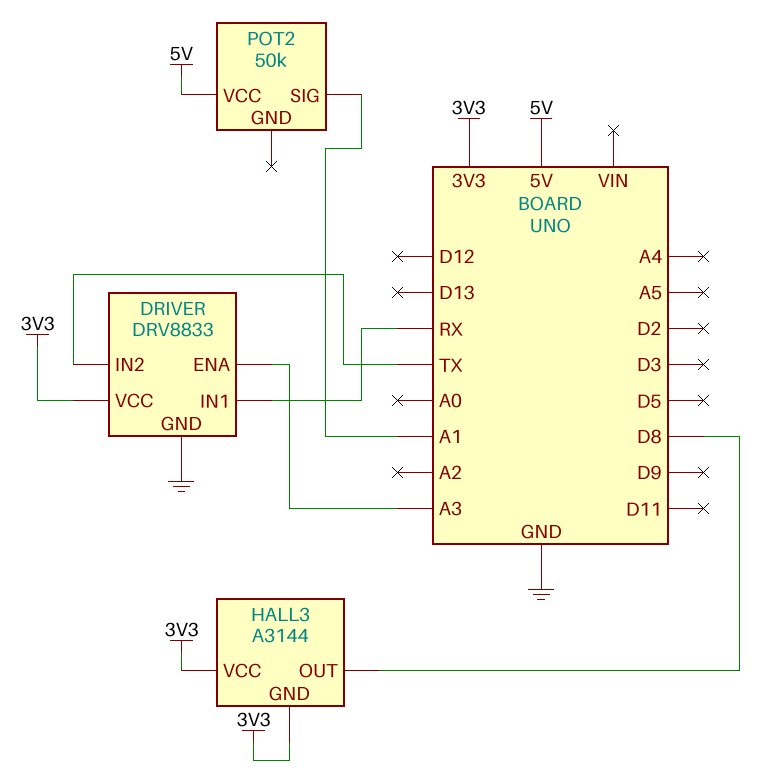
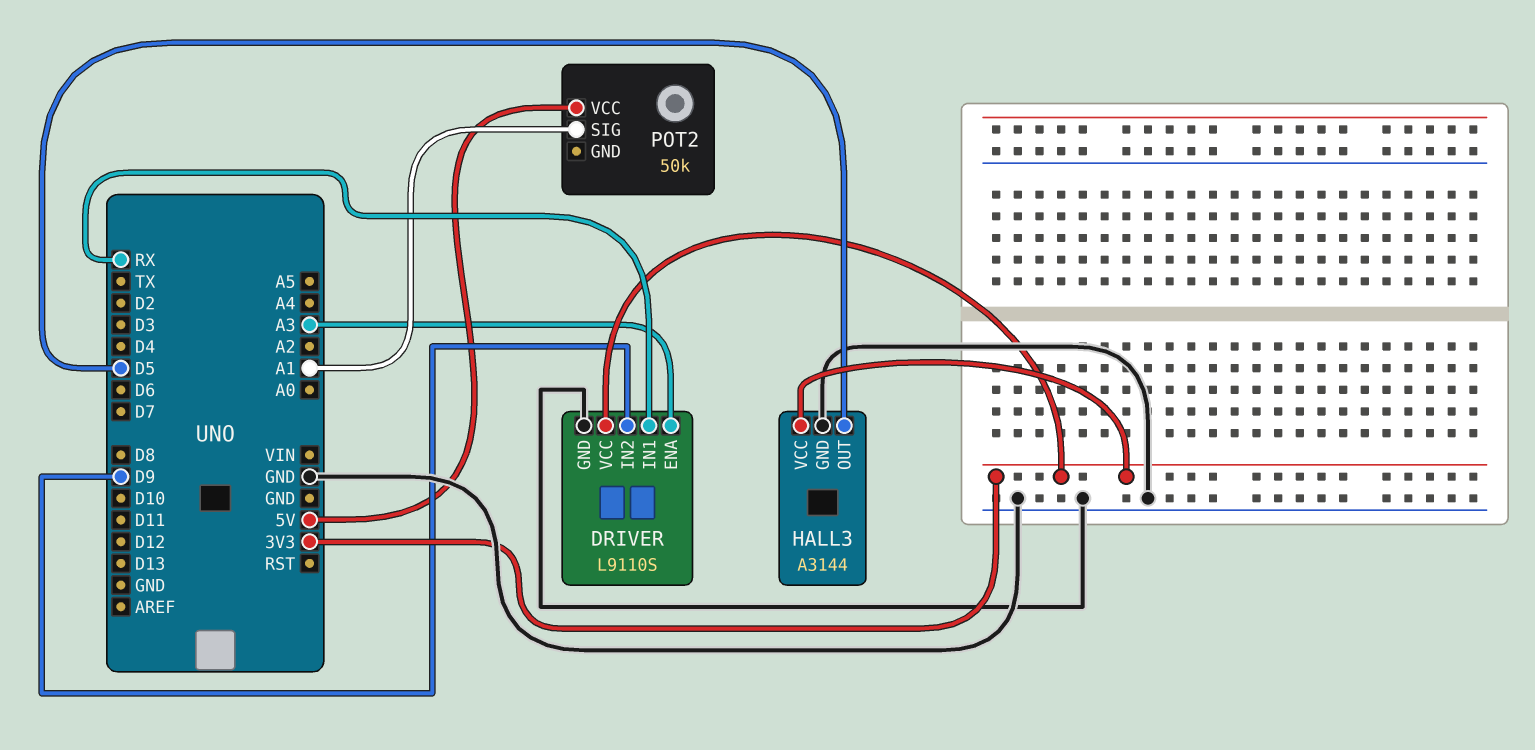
DRIVER: DRV8833 -> L9110S
DRIVER pin IN2: TX -> D9
HALL3 pin GND: 3V3 -> GND
HALL3 pin OUT: D8 -> D5

